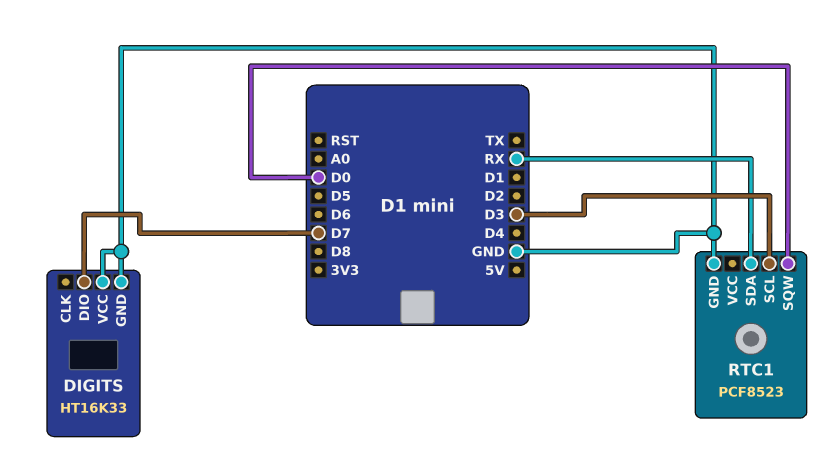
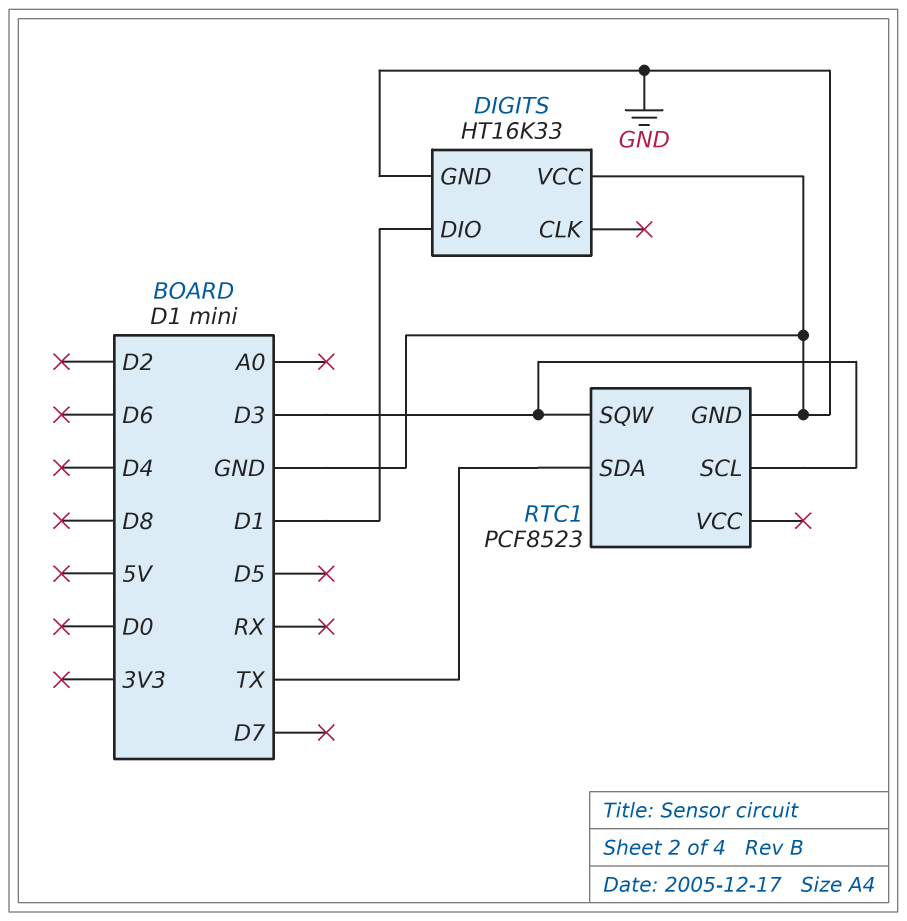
DIGITS pin DIO: D7 -> D1
RTC1 pin SDA: RX -> TX
RTC1 pin SQW: D0 -> D3

